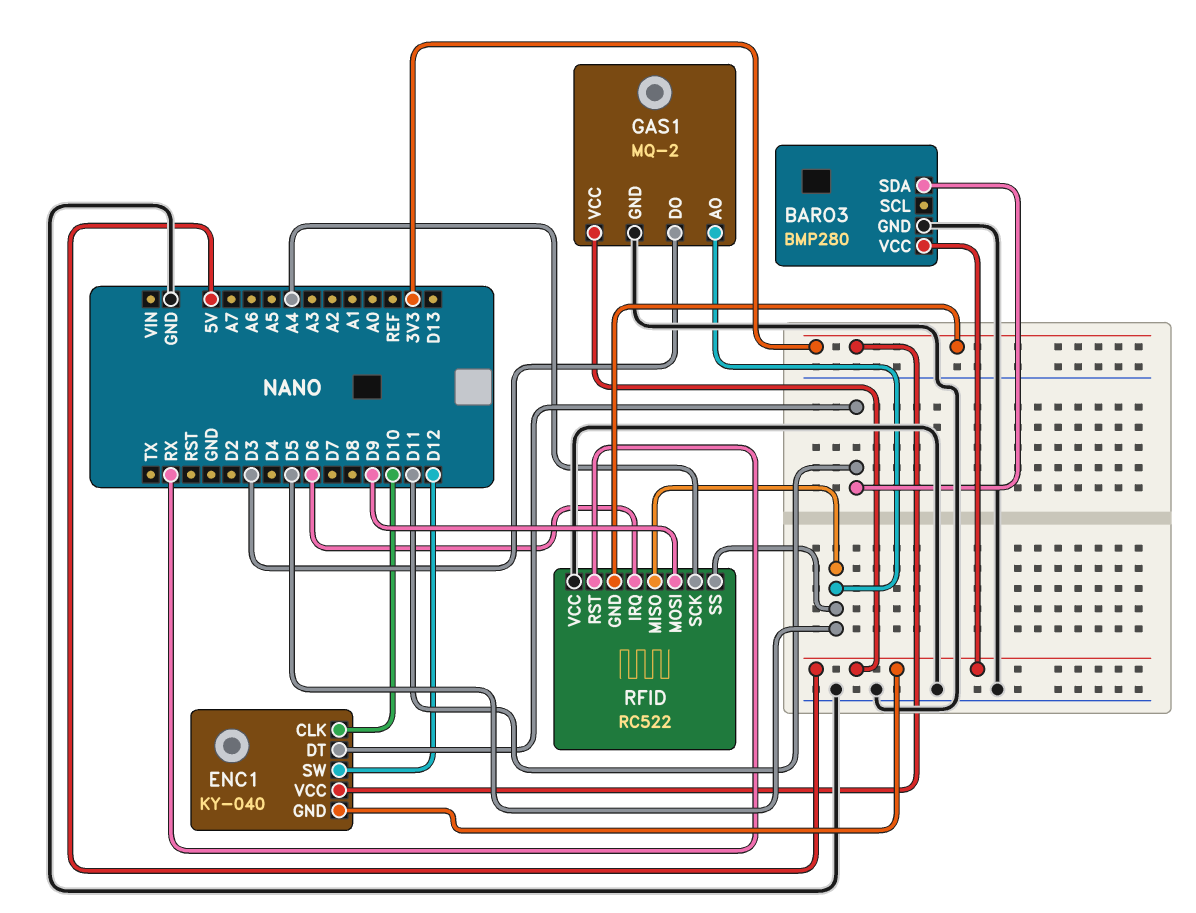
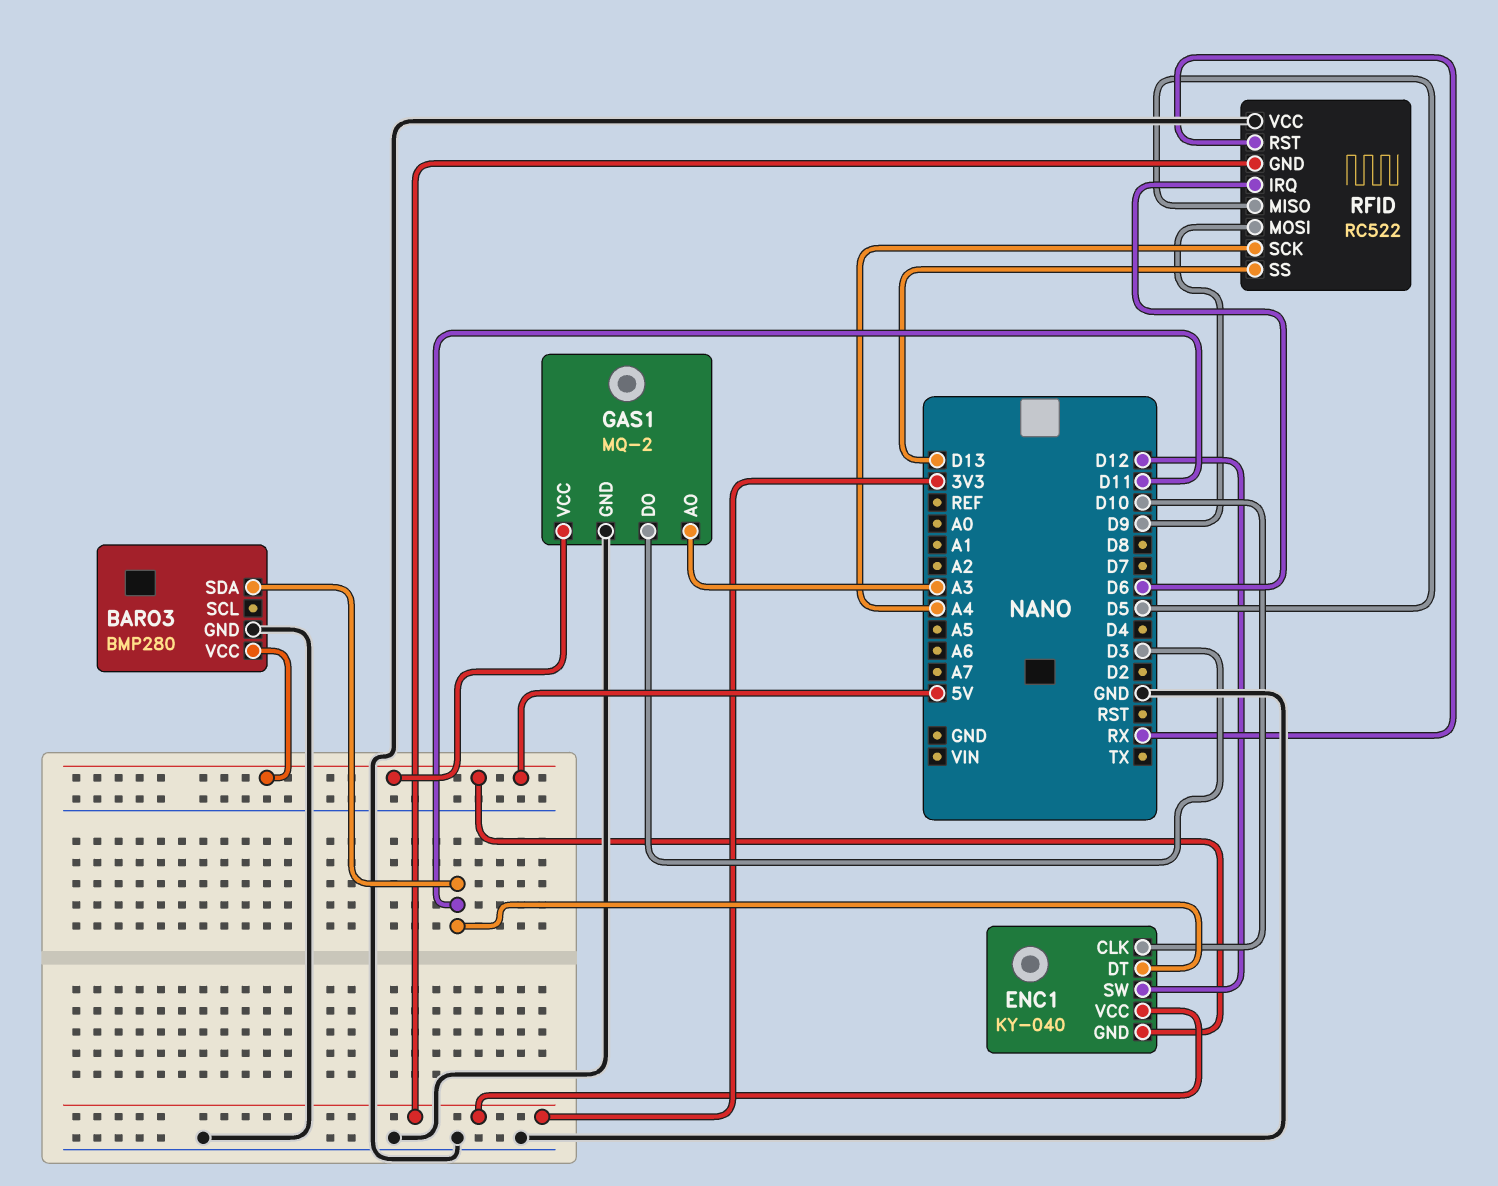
GAS1 pin AO: D5 -> A3
RFID pin SS: D5 -> D13

